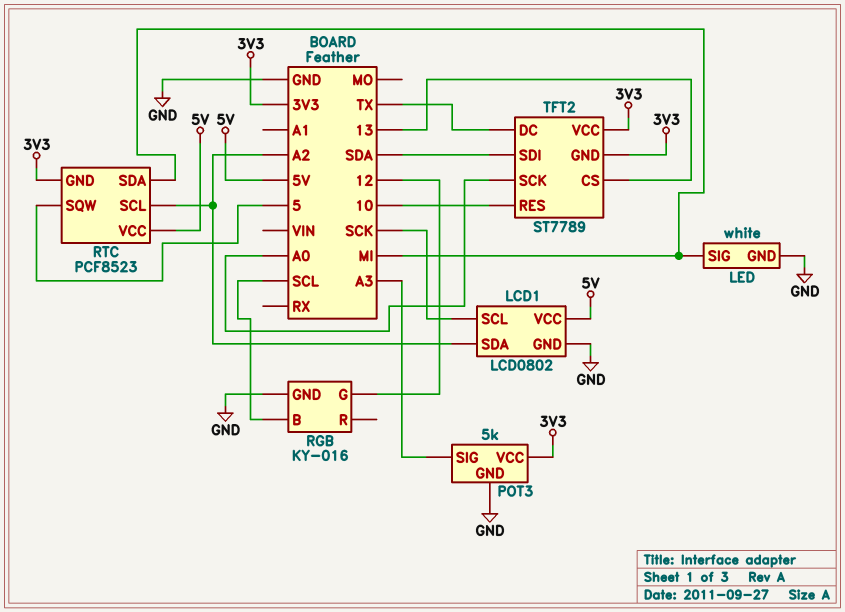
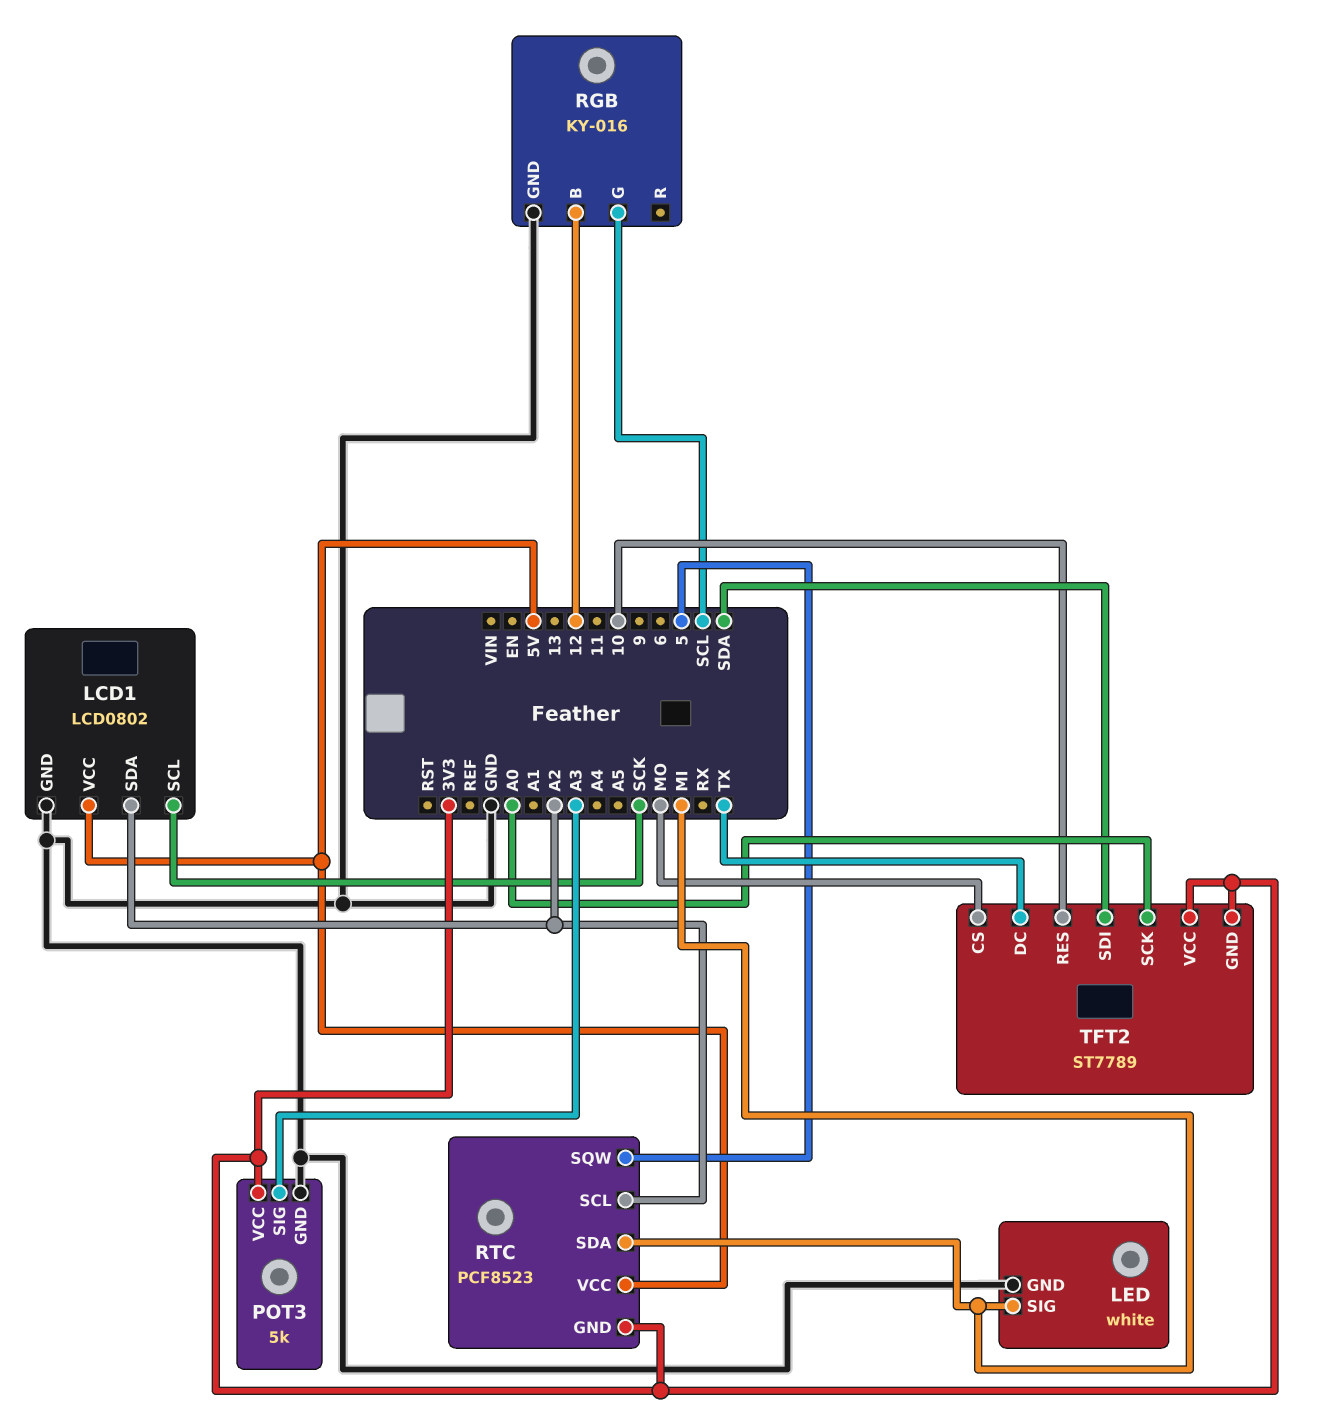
RGB pin B: SCL -> 12
RGB pin G: 12 -> SCL
TFT2 pin CS: 13 -> MO

